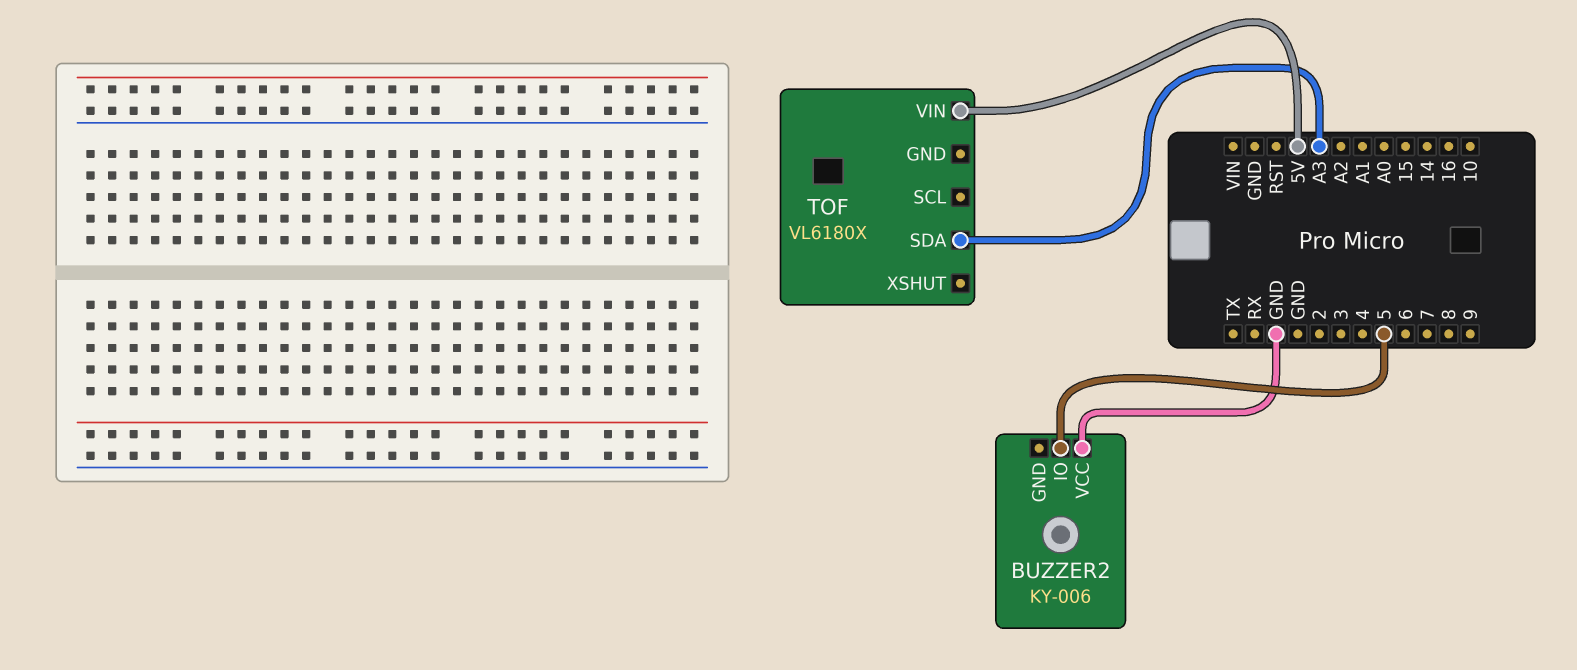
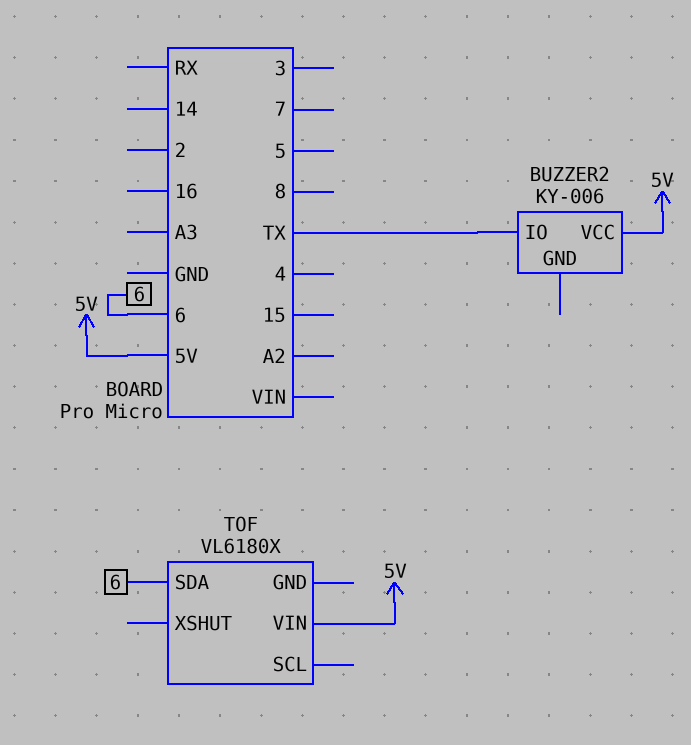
BUZZER2 pin IO: 5 -> TX
BUZZER2 pin VCC: GND -> 5V
TOF pin SDA: A3 -> 6

